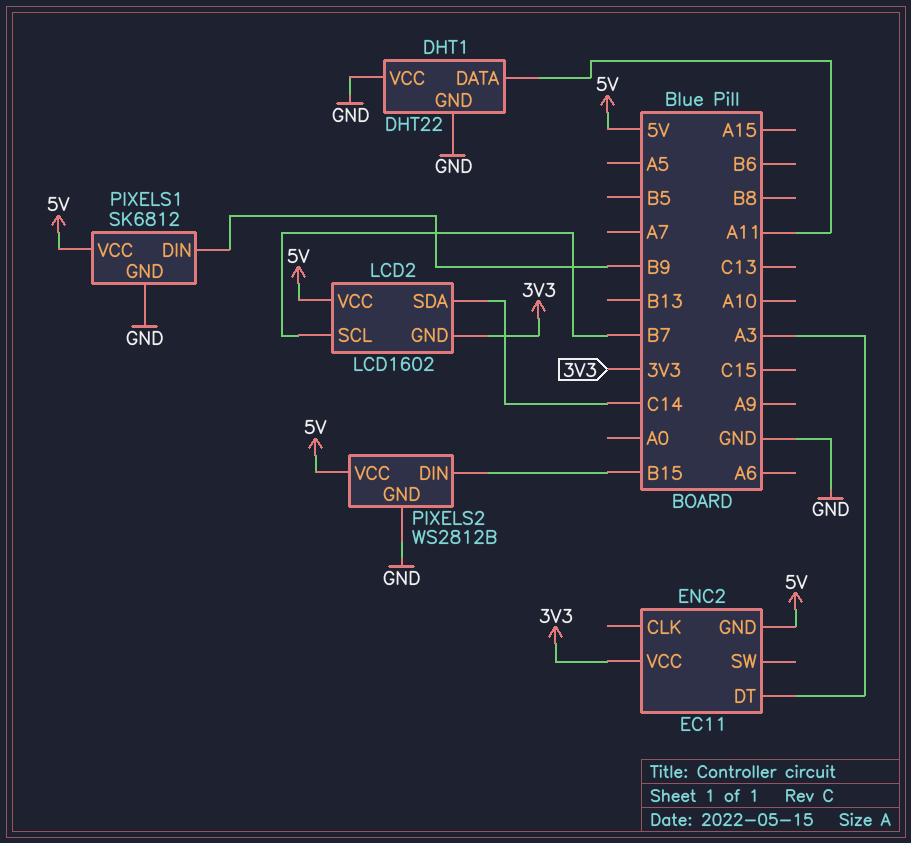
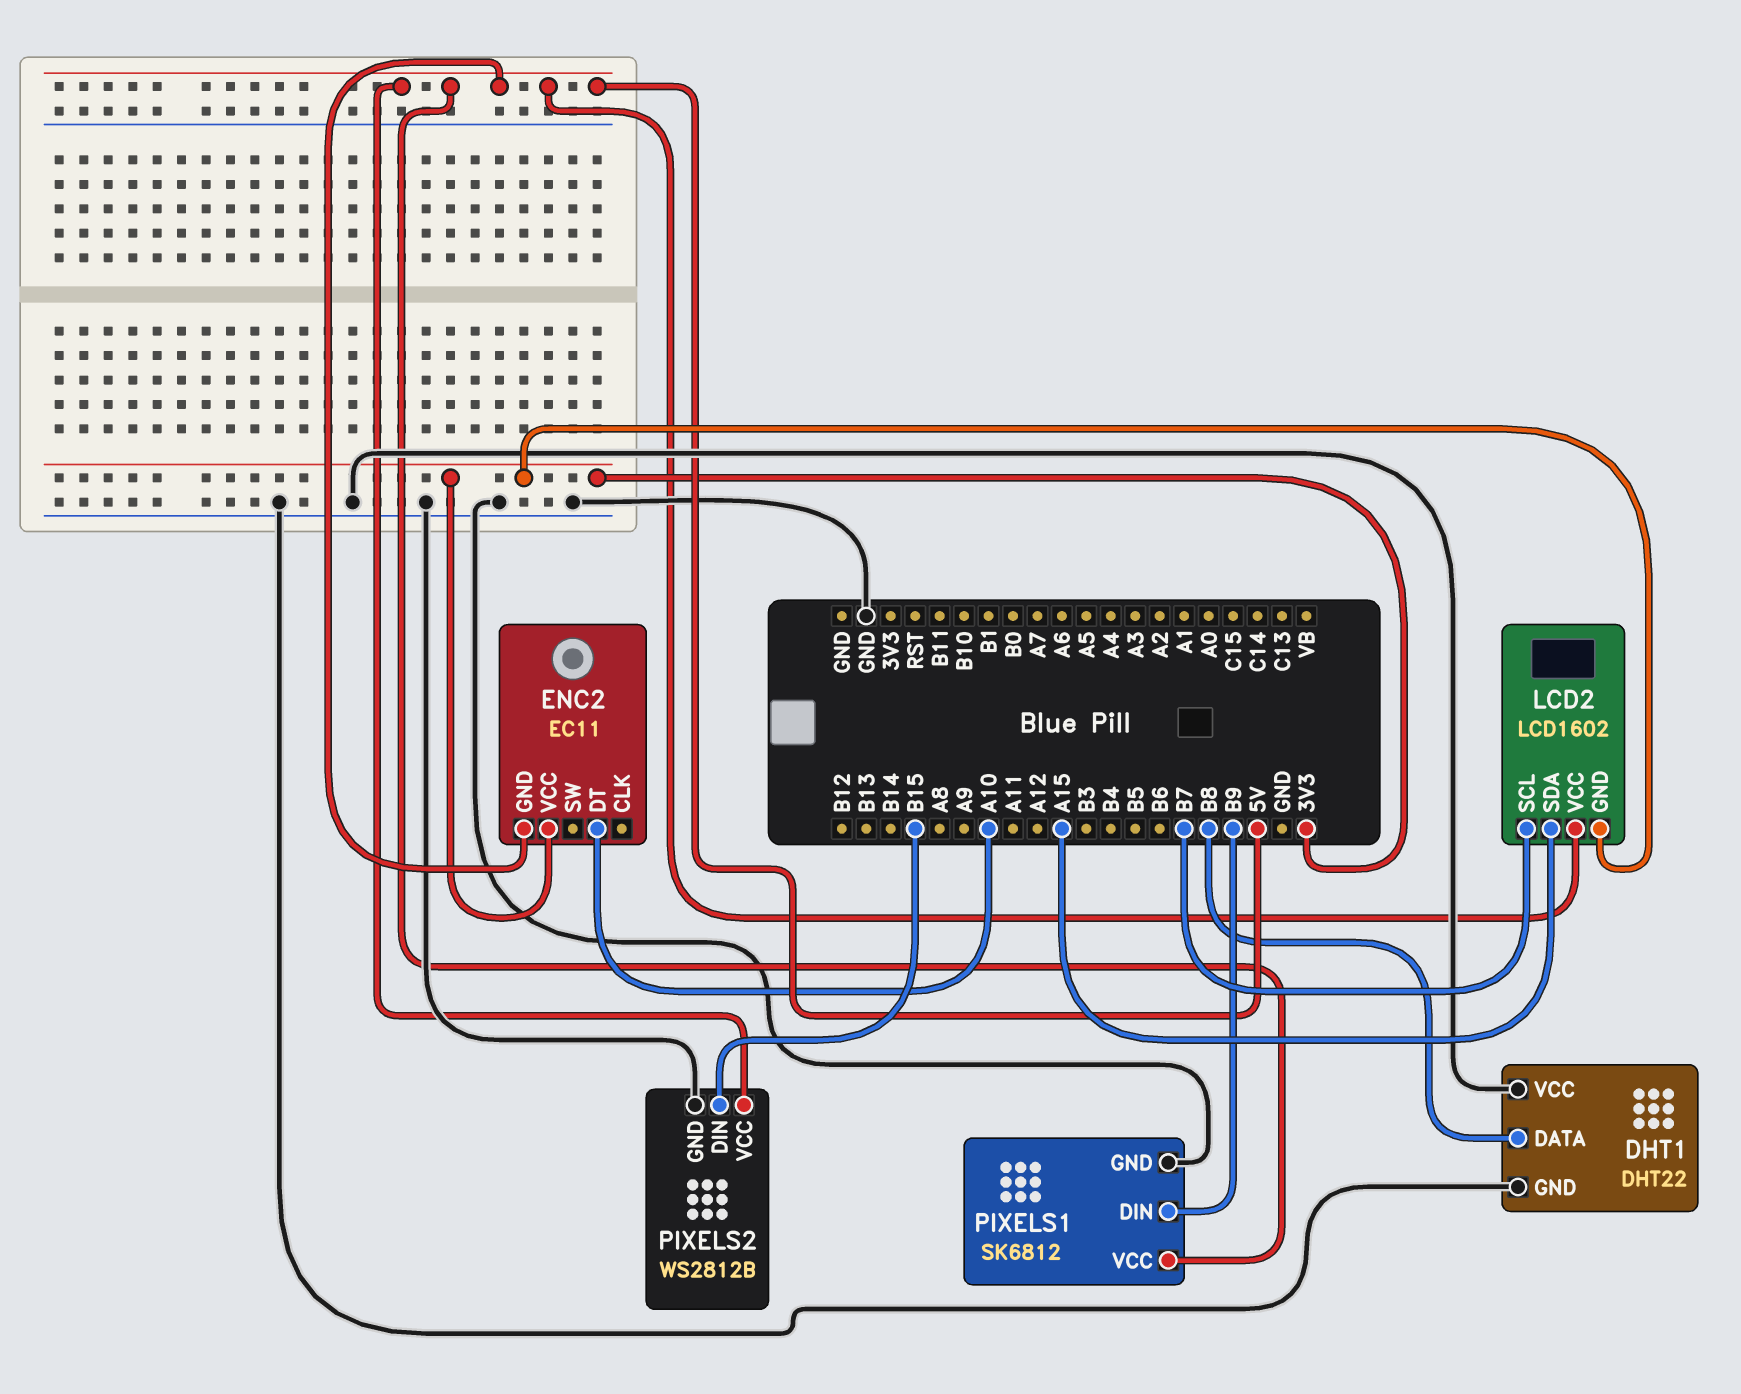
DHT1 pin DATA: A11 -> B8
ENC2 pin DT: A3 -> A10
LCD2 pin SDA: C14 -> A15

